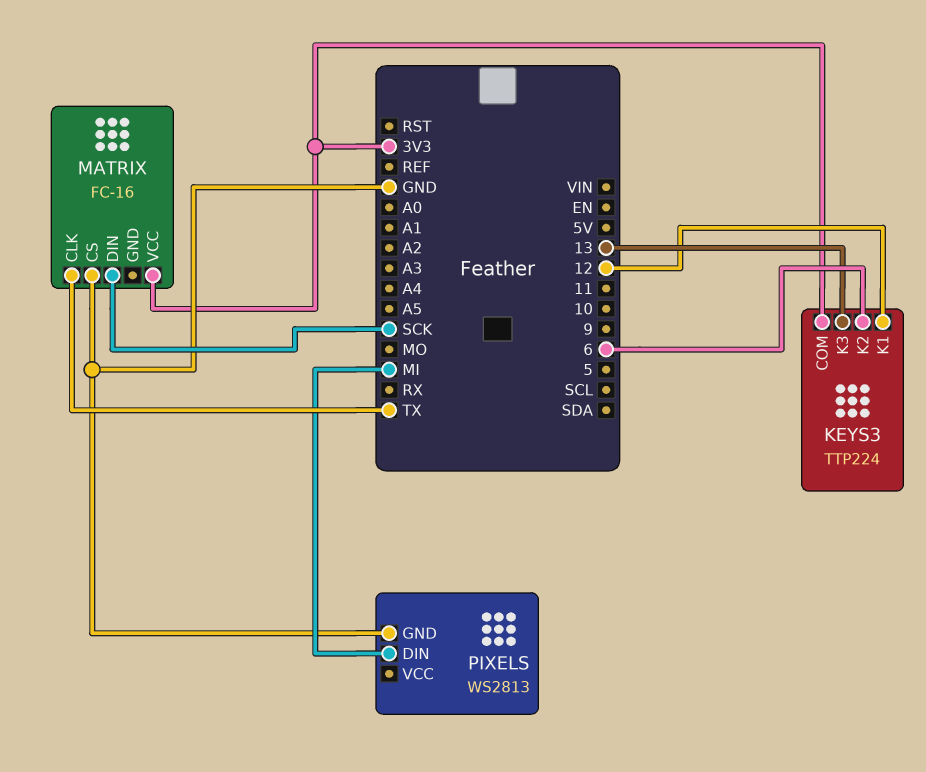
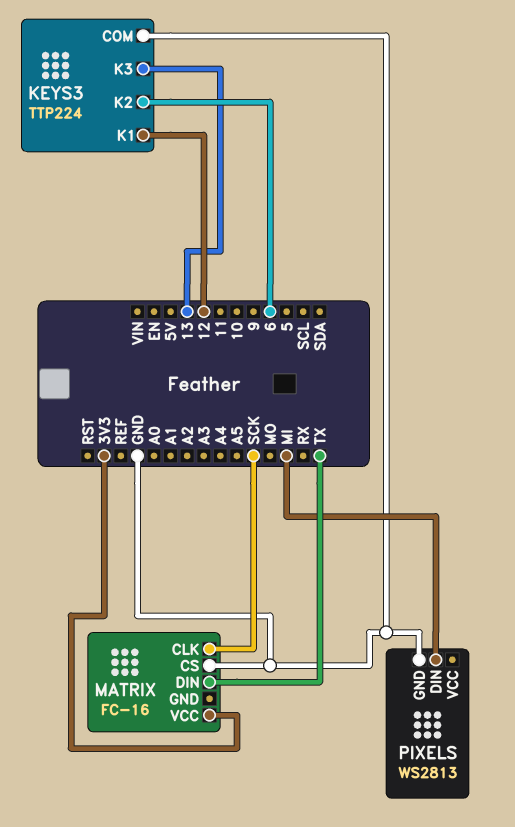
KEYS3 pin COM: 3V3 -> GND
MATRIX pin CLK: TX -> SCK
MATRIX pin DIN: SCK -> TX

